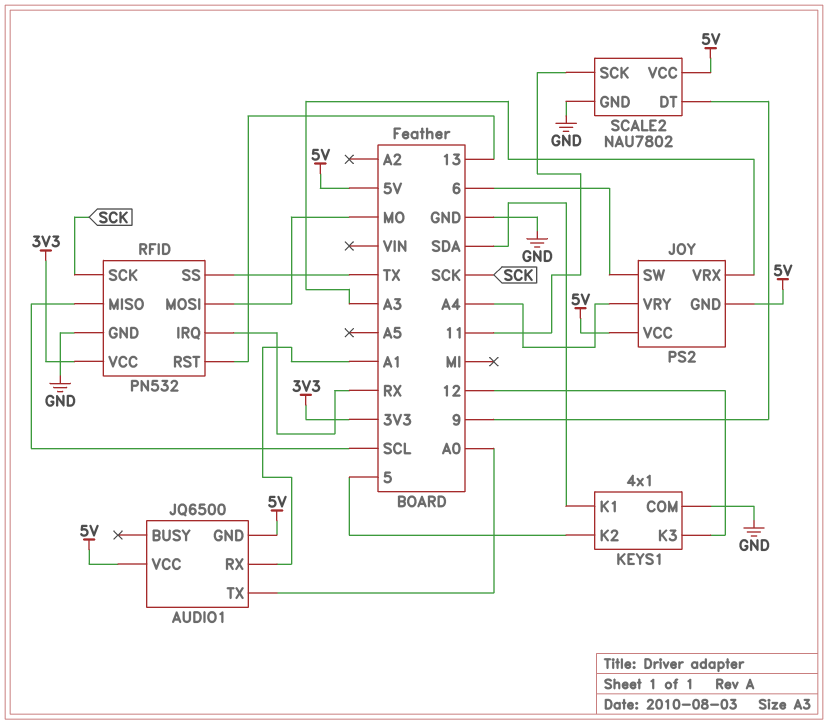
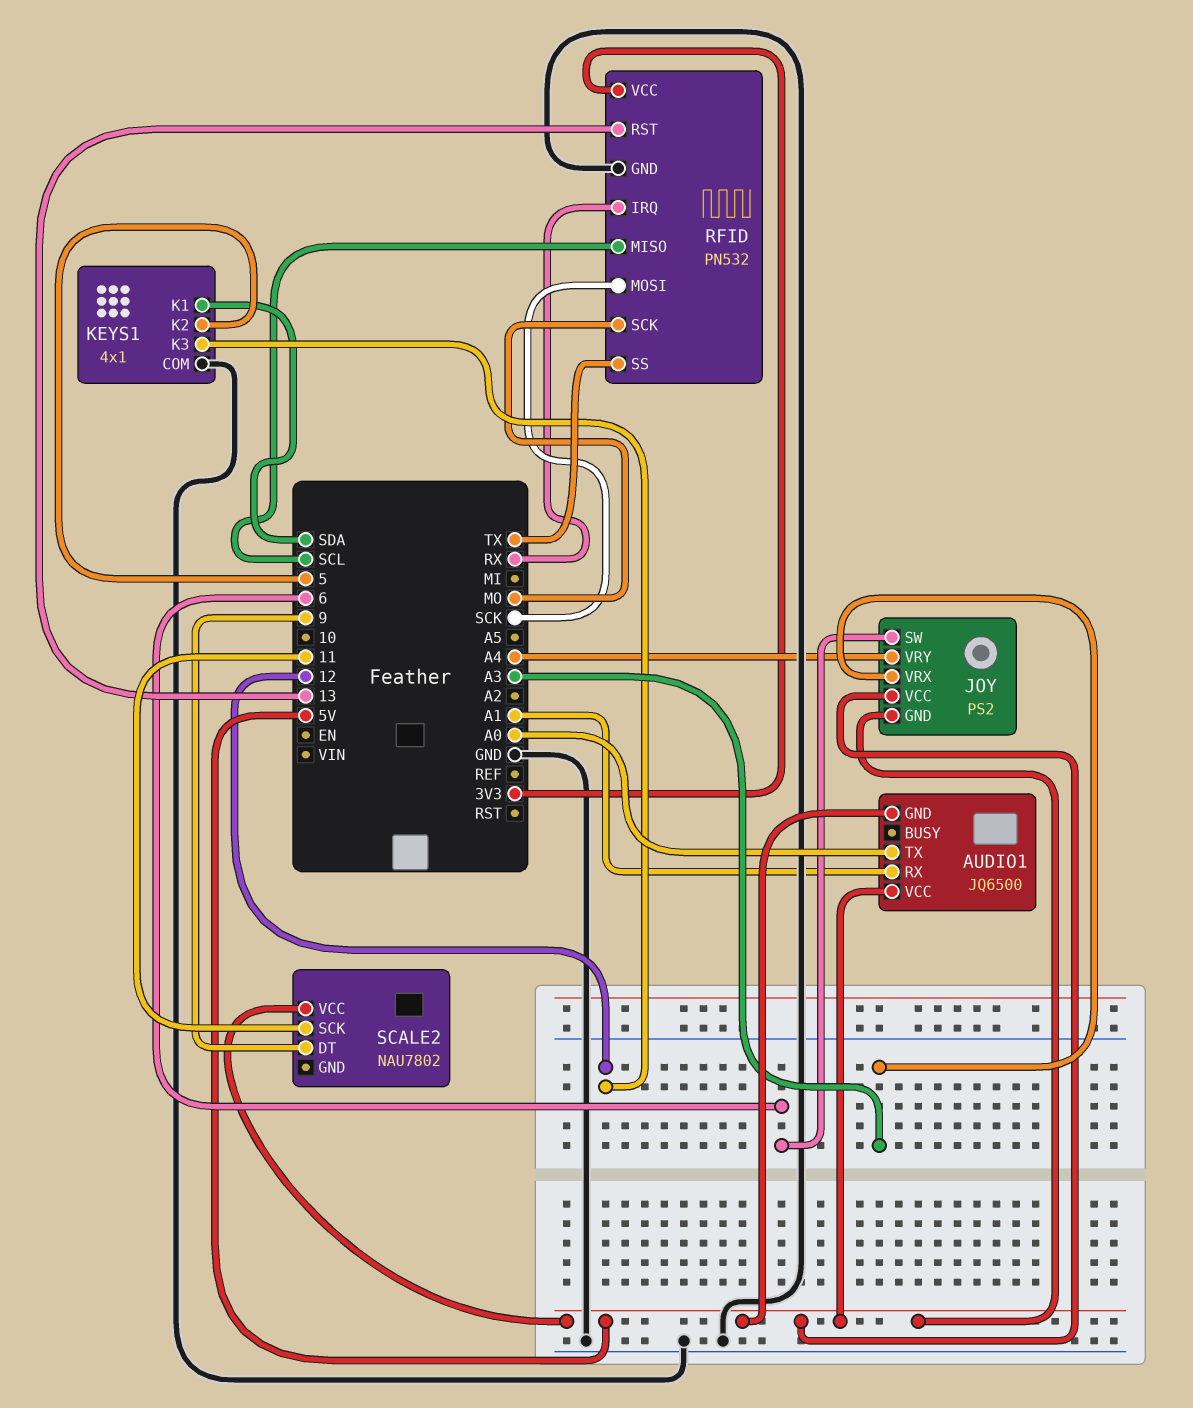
RFID pin MOSI: MO -> SCK
RFID pin SCK: SCK -> MO
SCALE2 pin GND: GND -> none

